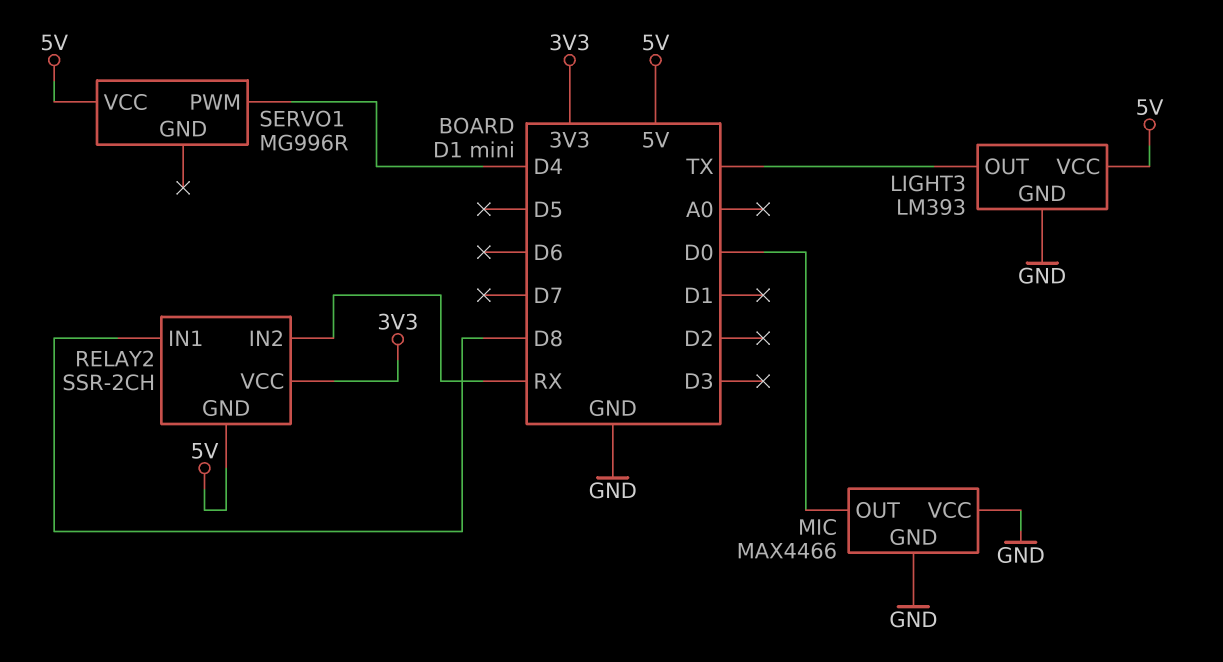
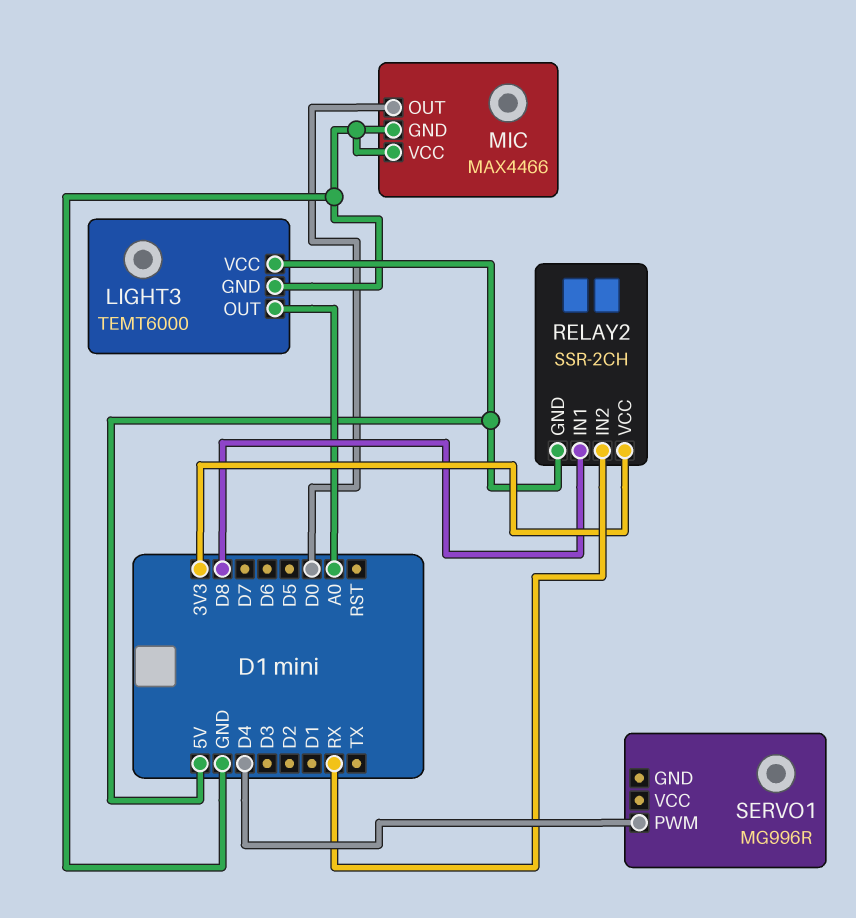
LIGHT3: LM393 -> TEMT6000
LIGHT3 pin OUT: TX -> A0
SERVO1 pin VCC: 5V -> none

